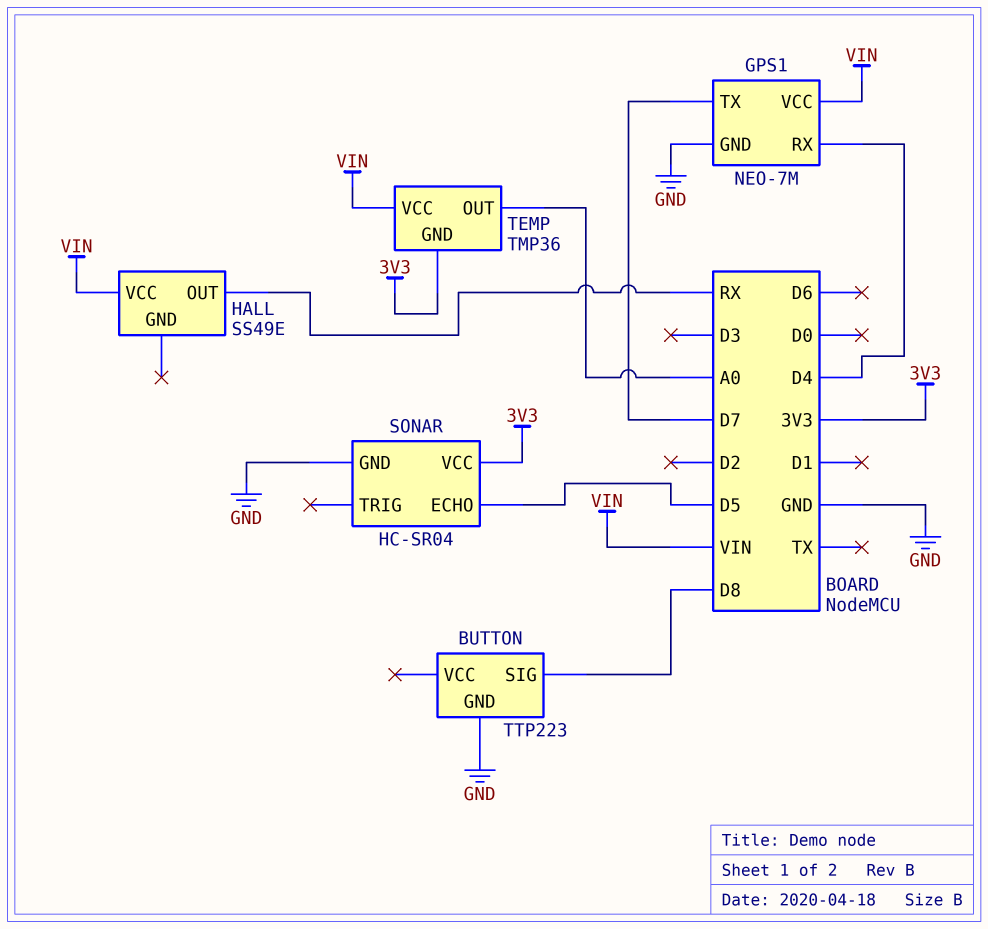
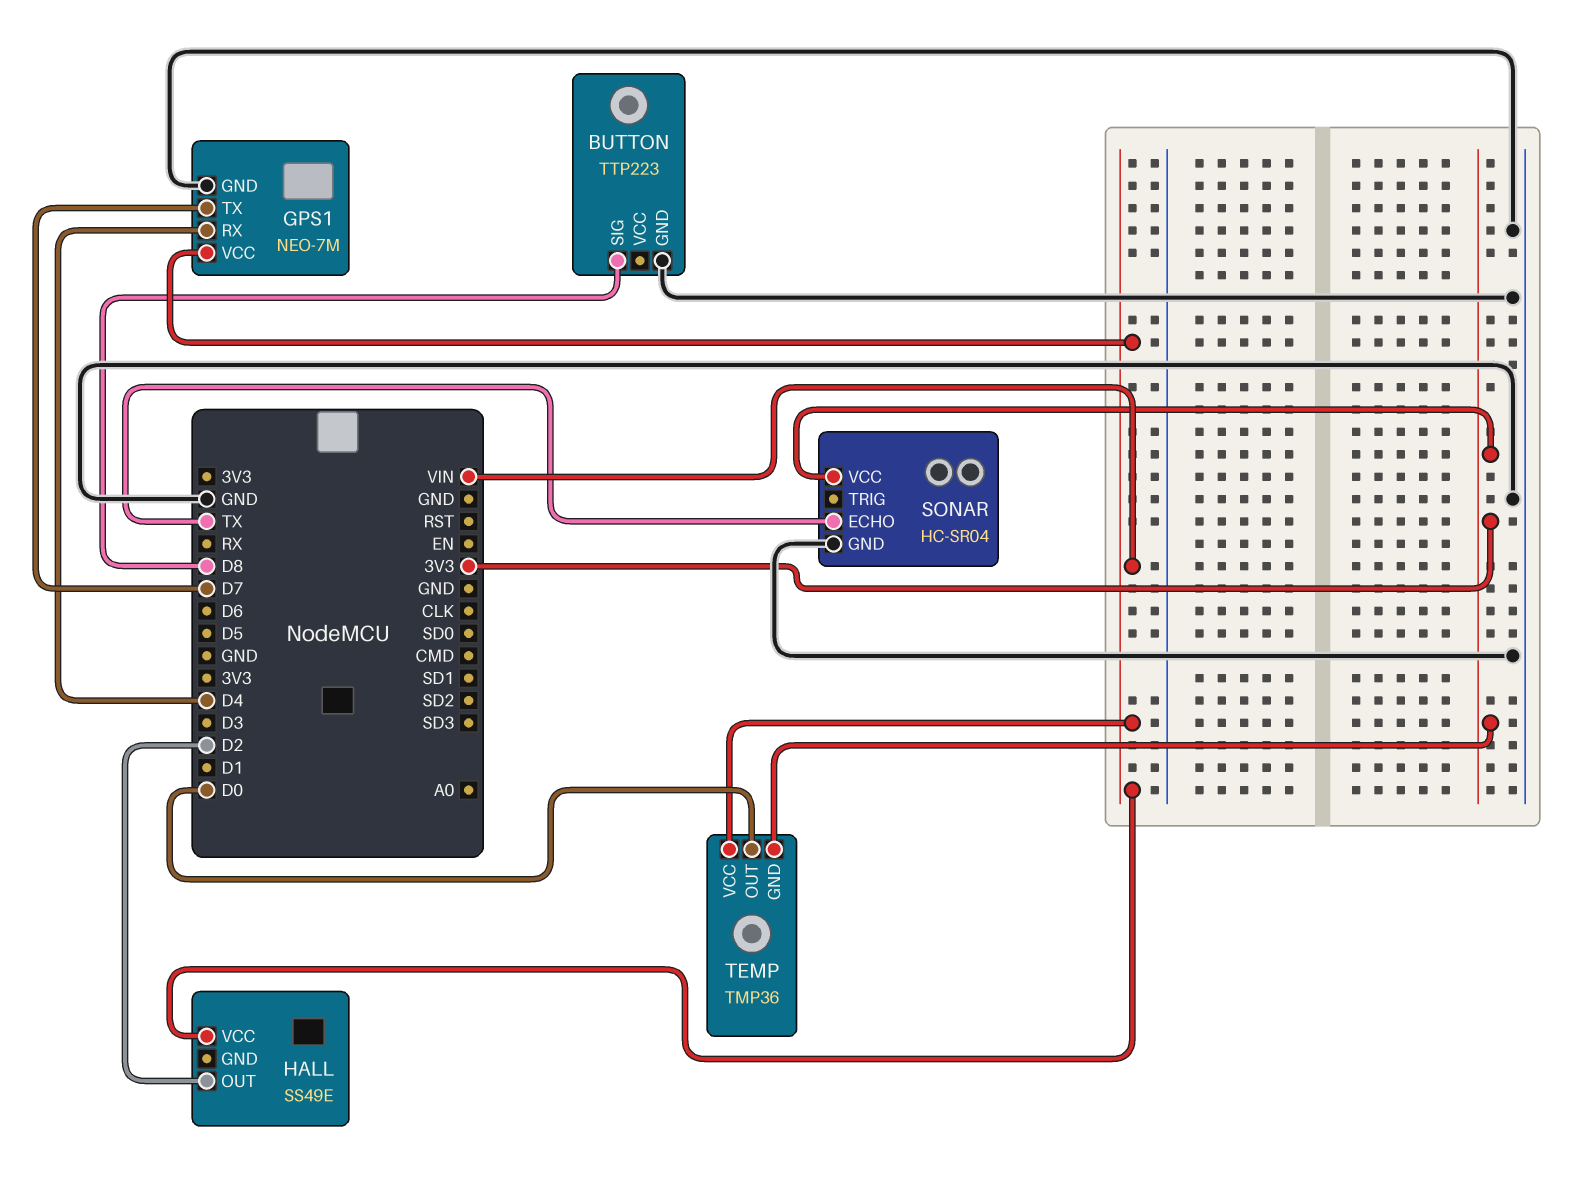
HALL pin OUT: RX -> D2
SONAR pin ECHO: D5 -> TX
TEMP pin OUT: A0 -> D0

